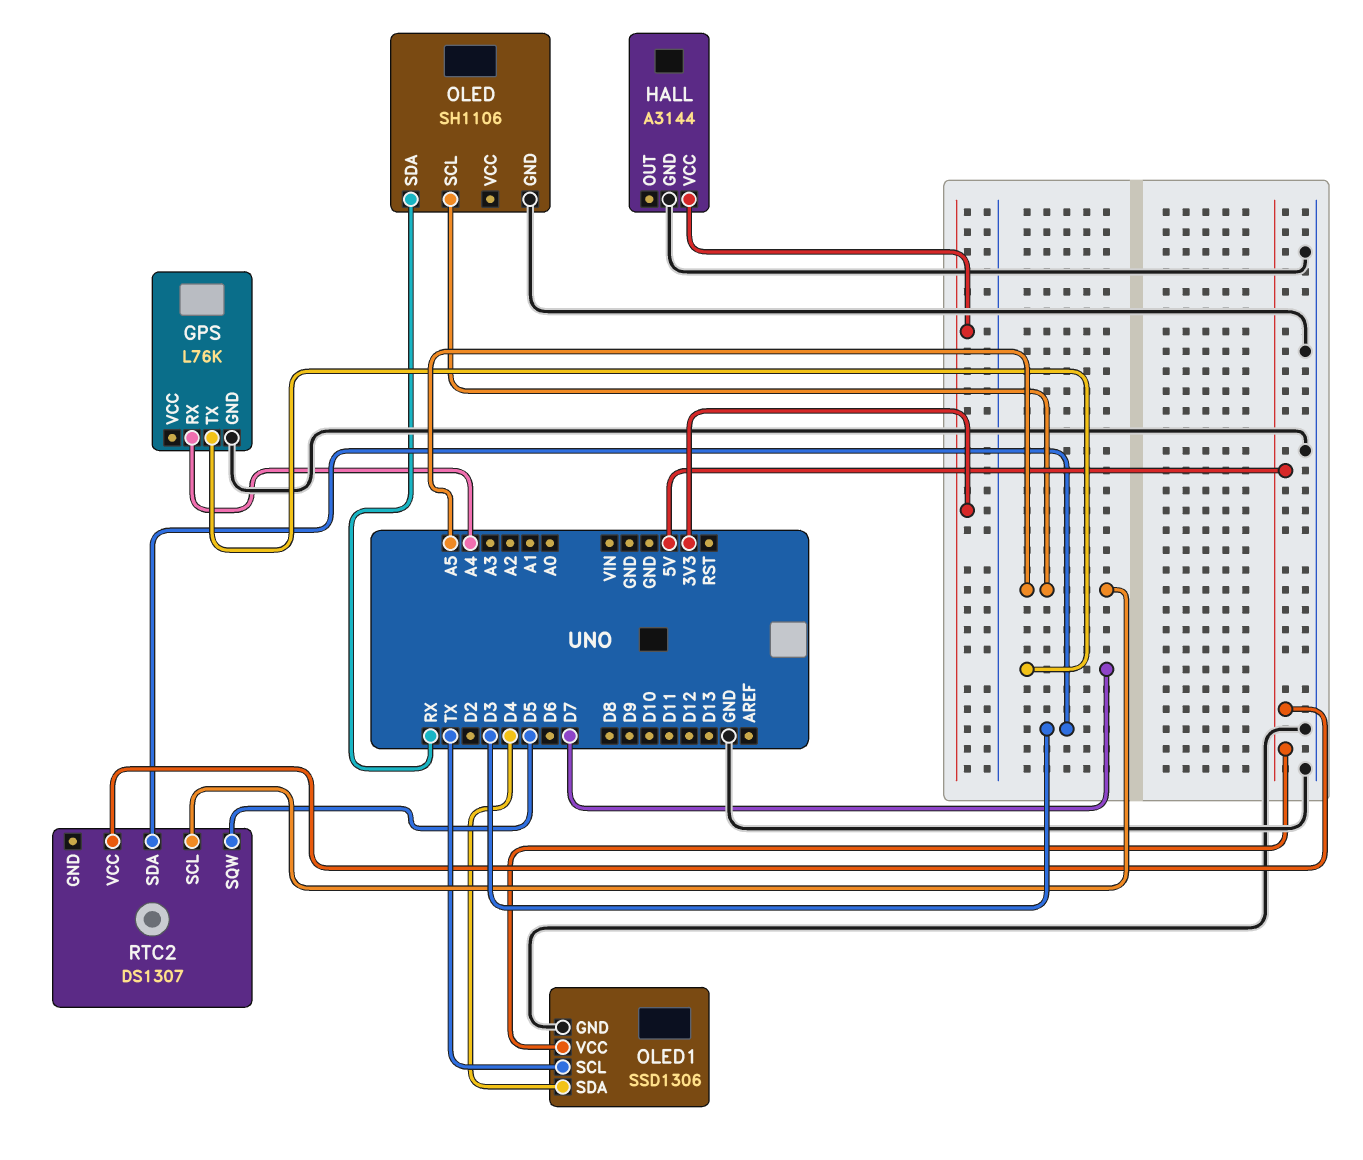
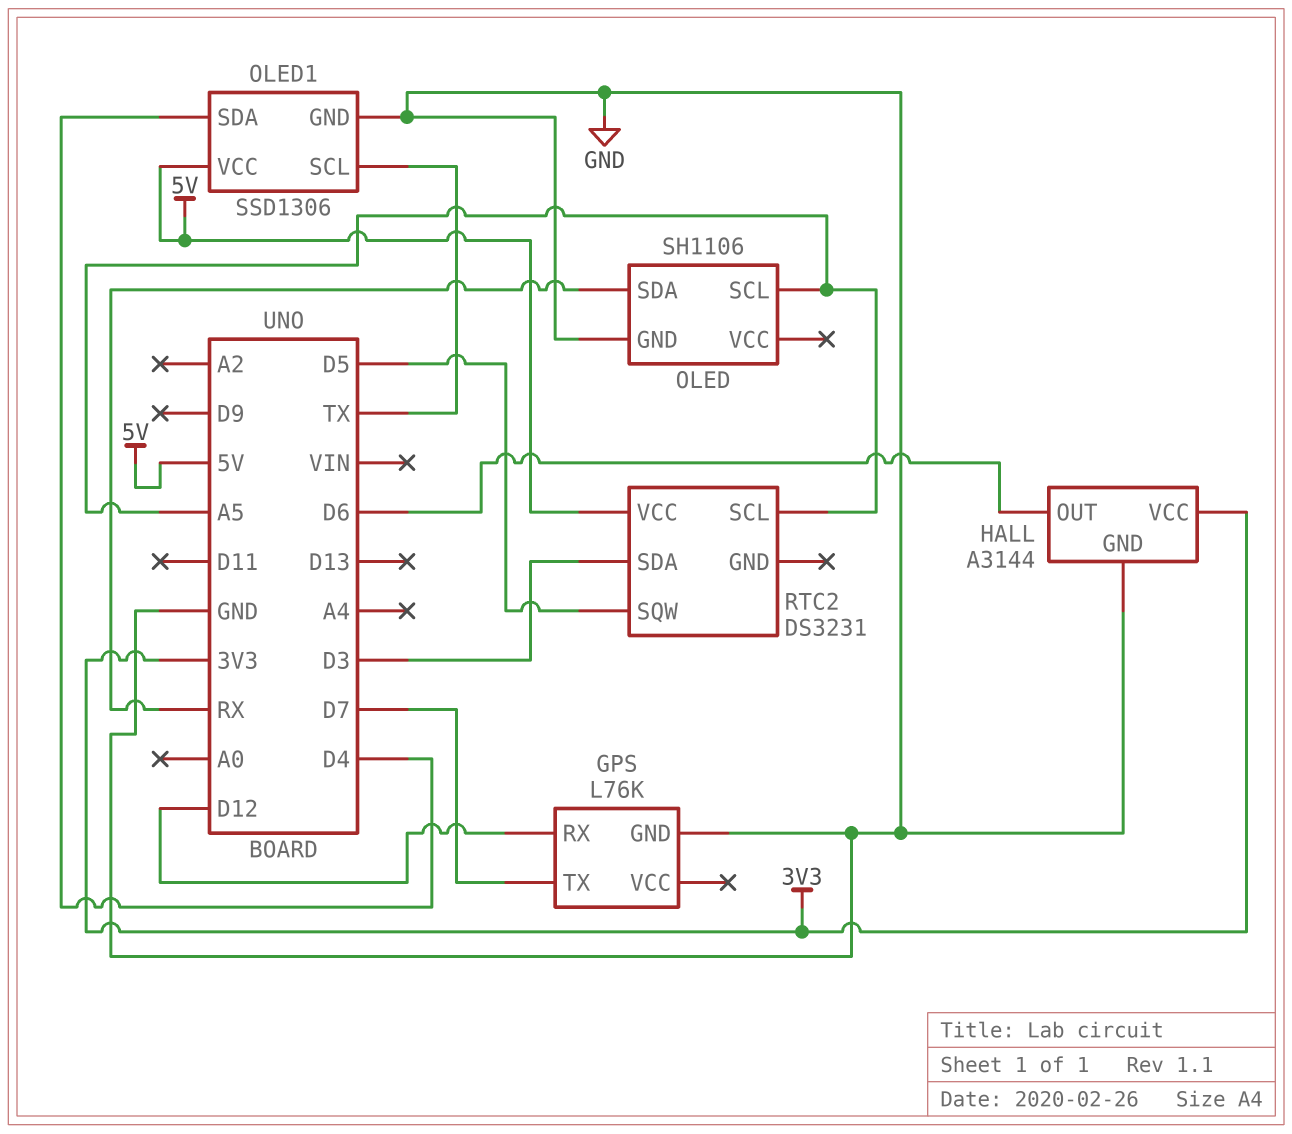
GPS pin RX: A4 -> D12
HALL pin OUT: none -> D6
RTC2: DS1307 -> DS3231

